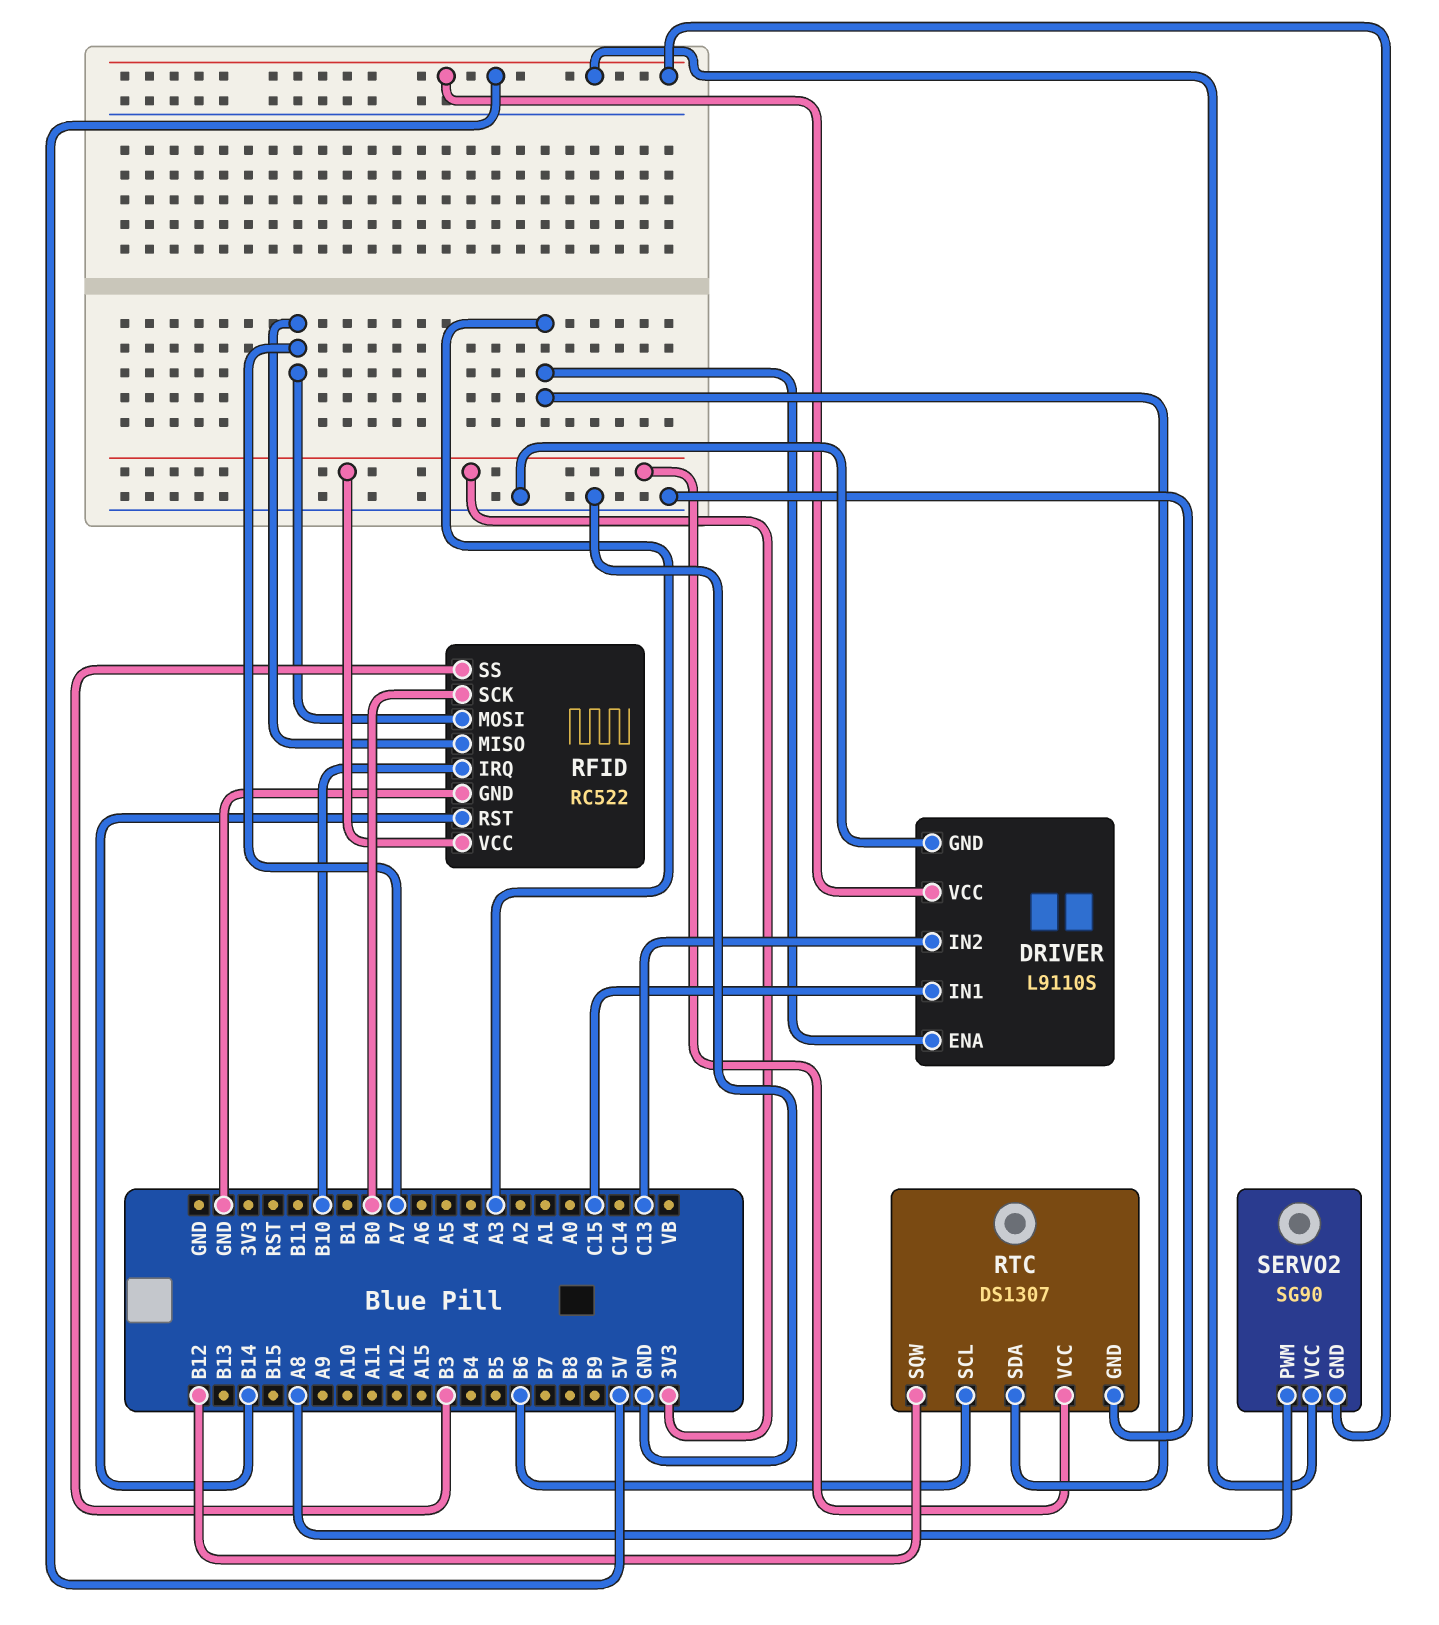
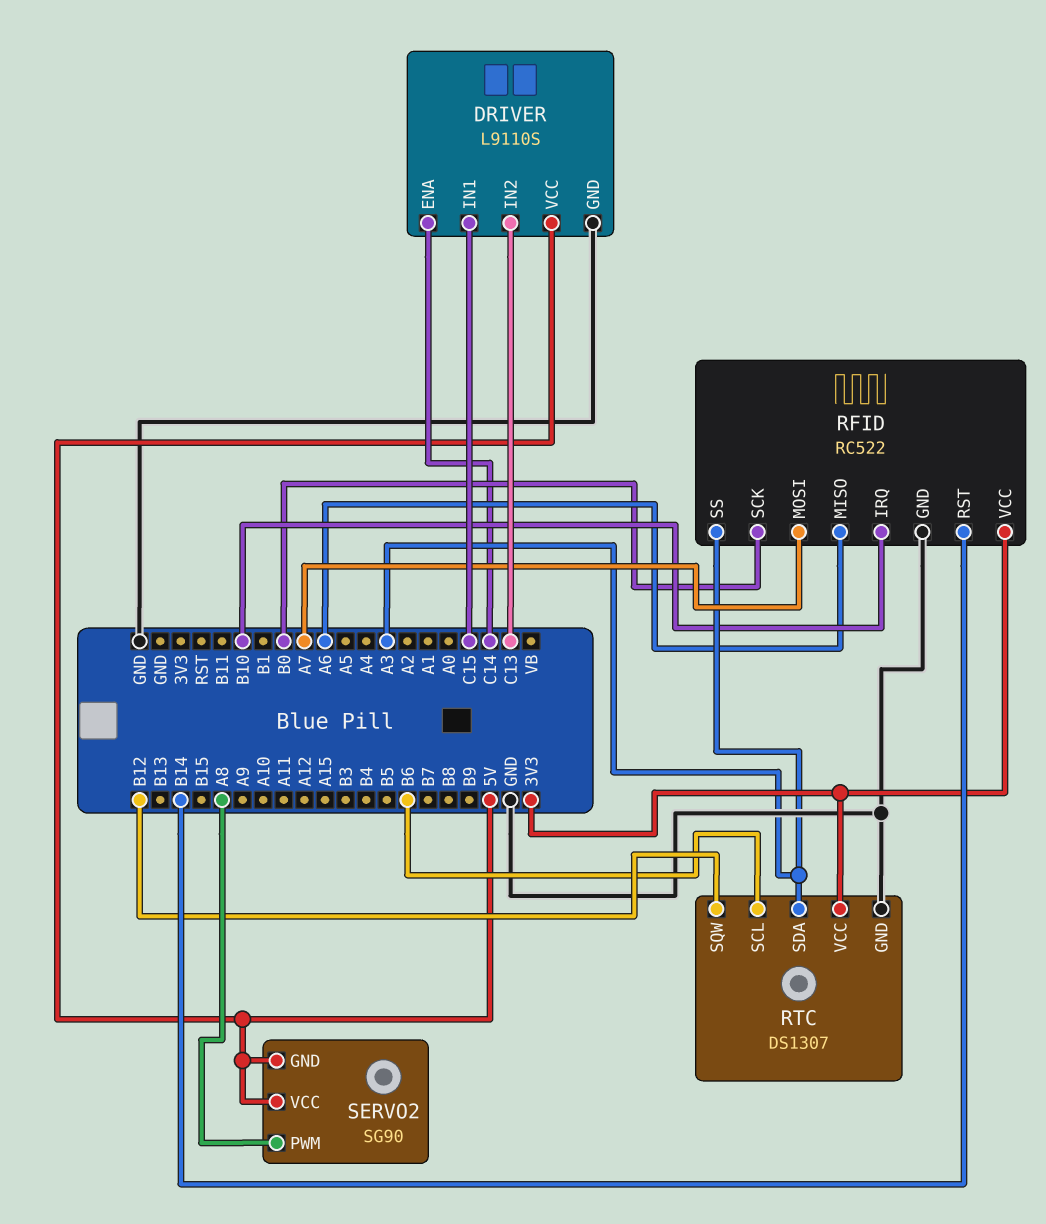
DRIVER pin ENA: A3 -> C14
RFID pin MISO: A7 -> A6
RFID pin SS: B3 -> A3

